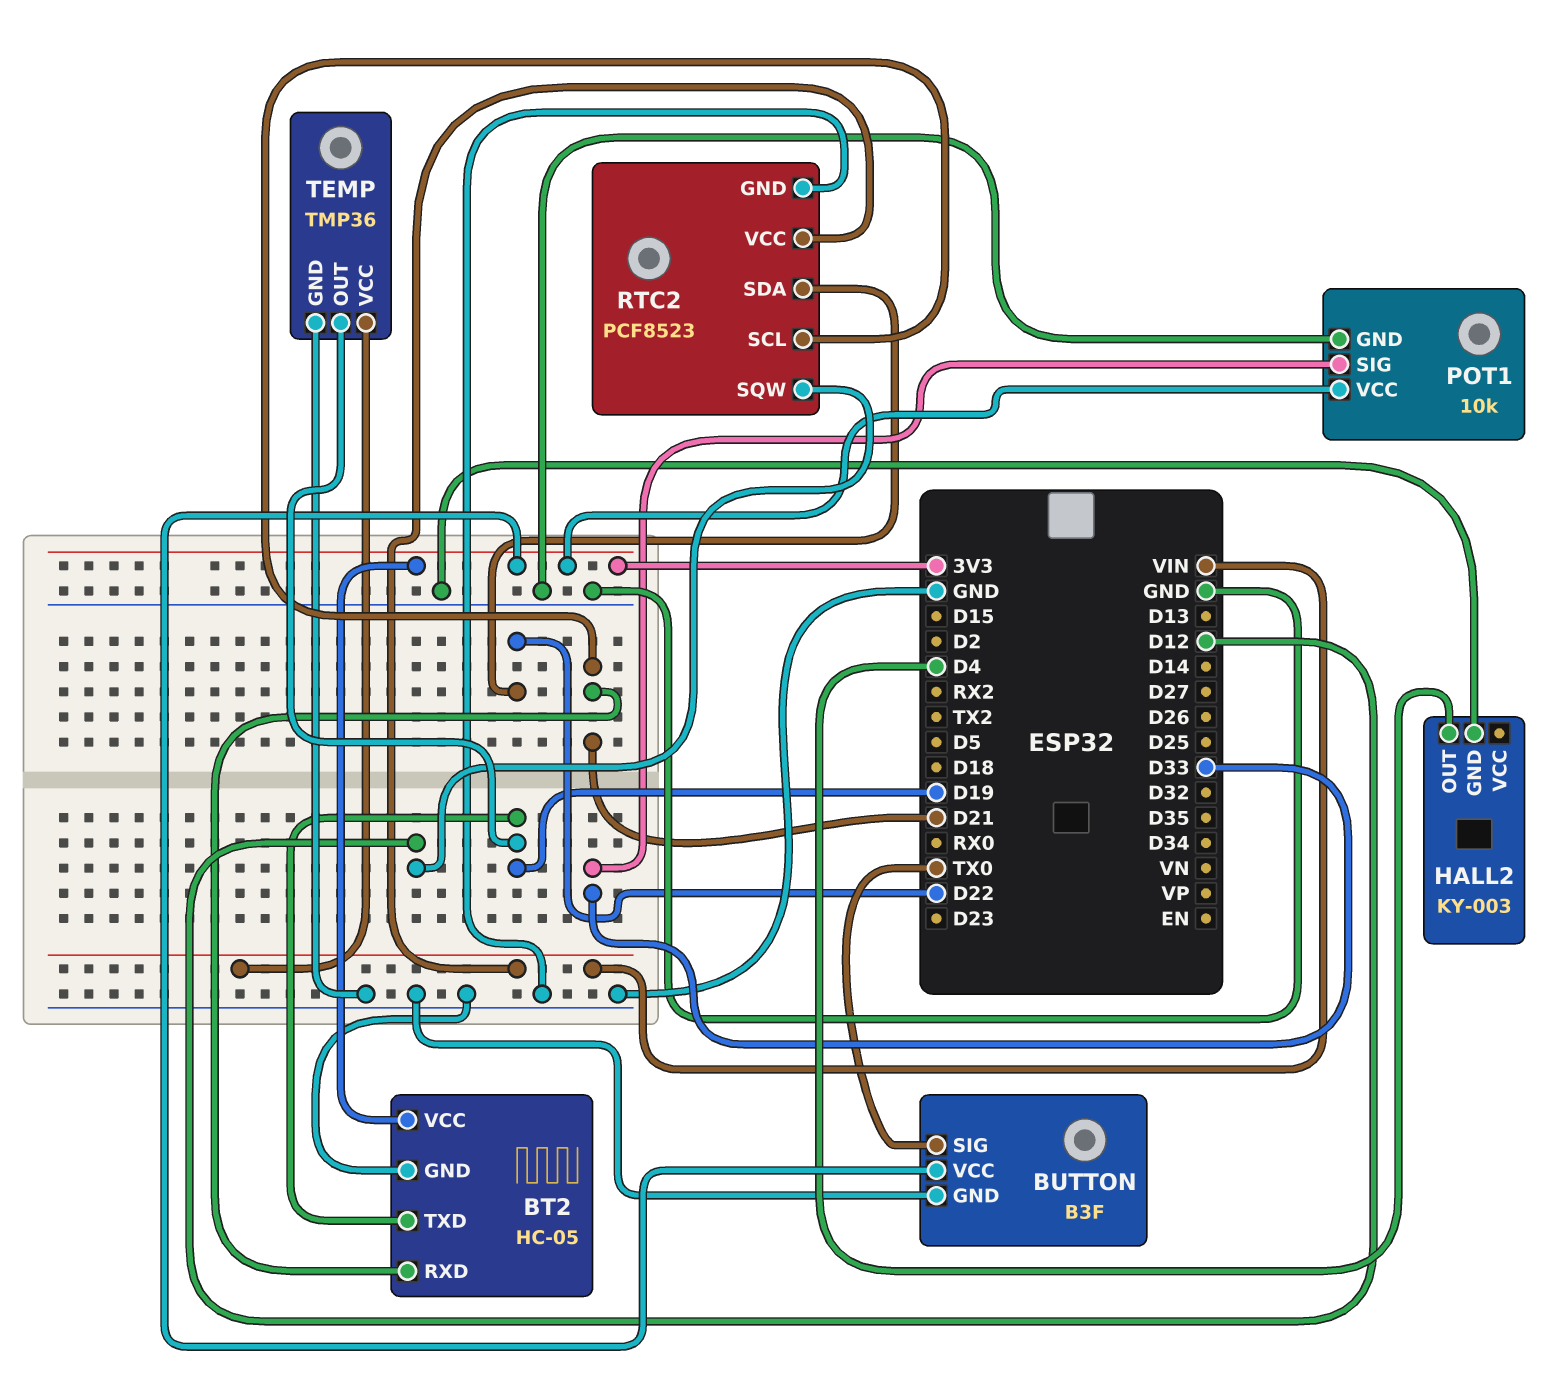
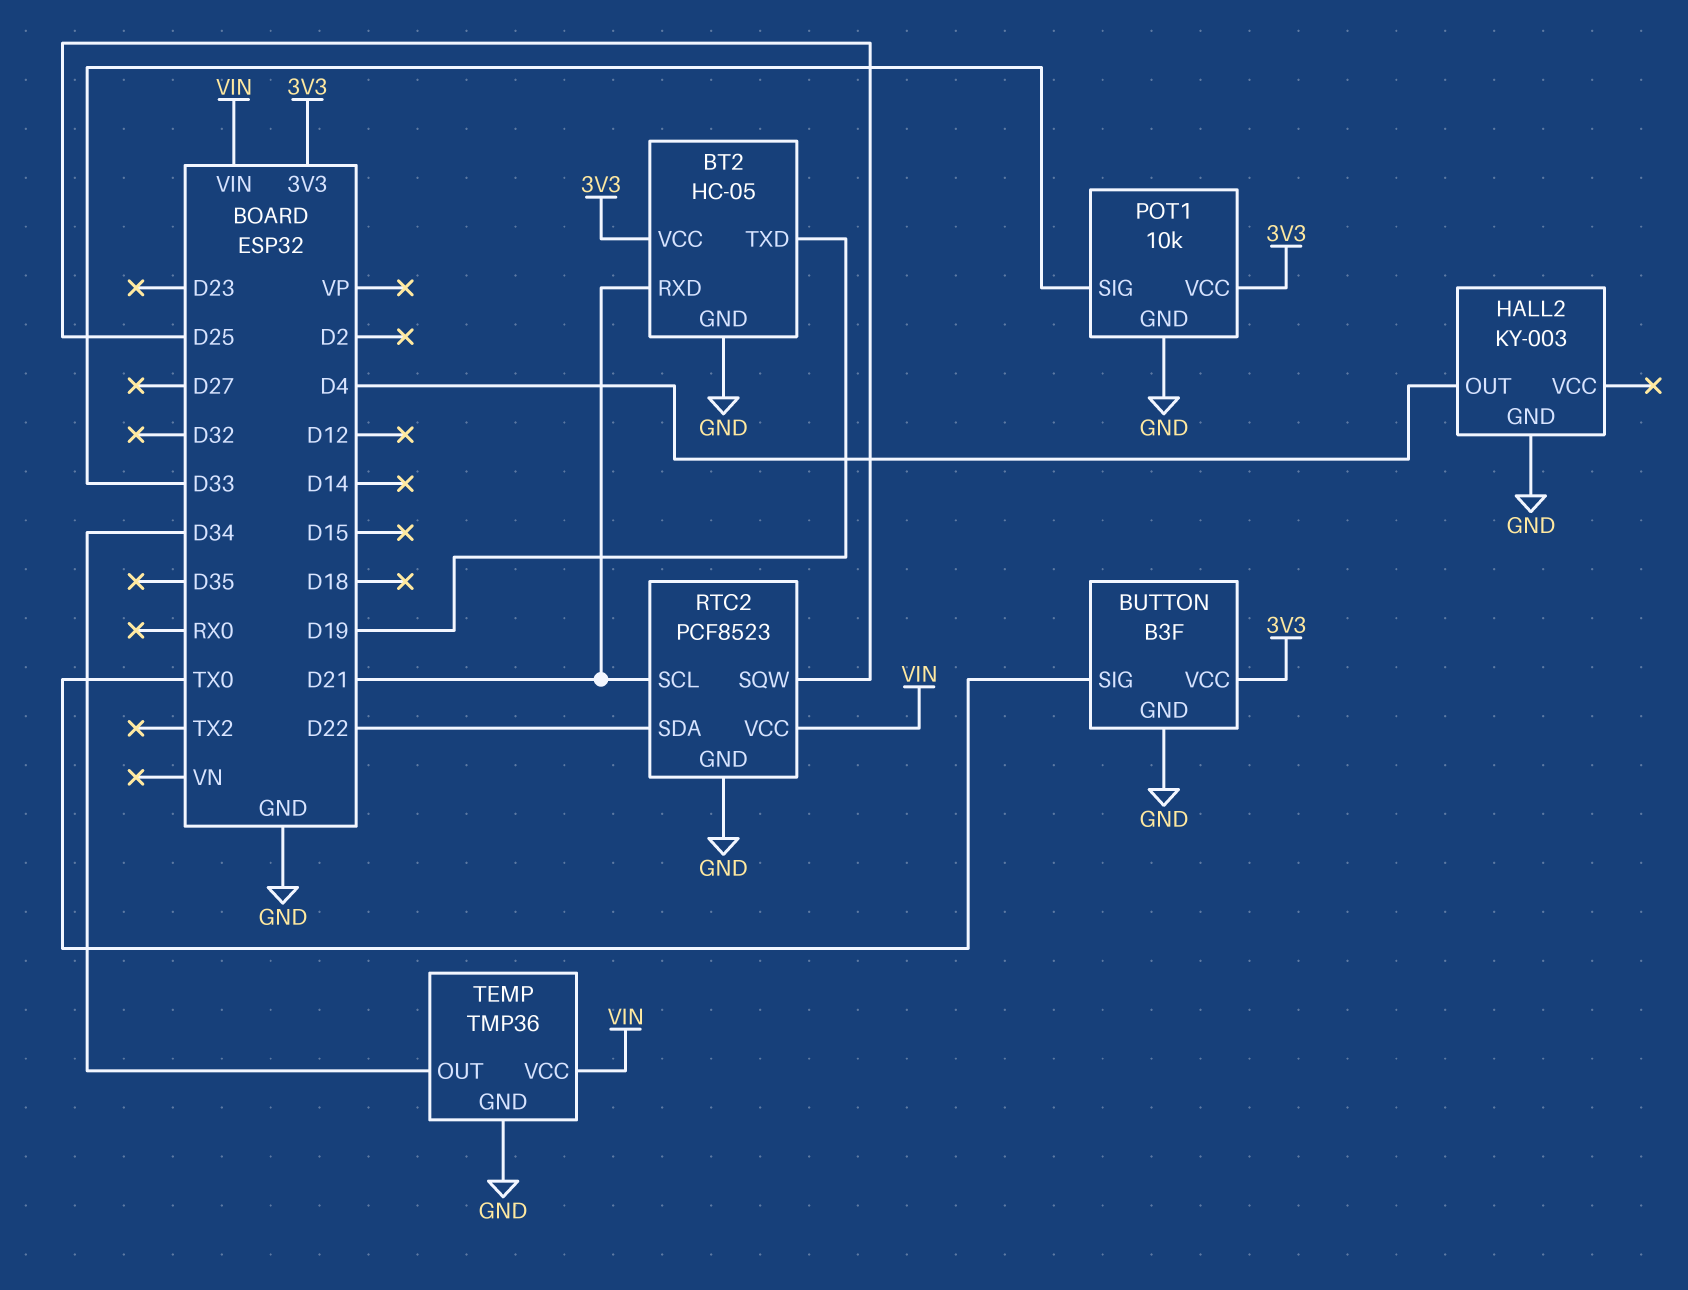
RTC2 pin SQW: D12 -> D25
TEMP pin OUT: D19 -> D34

